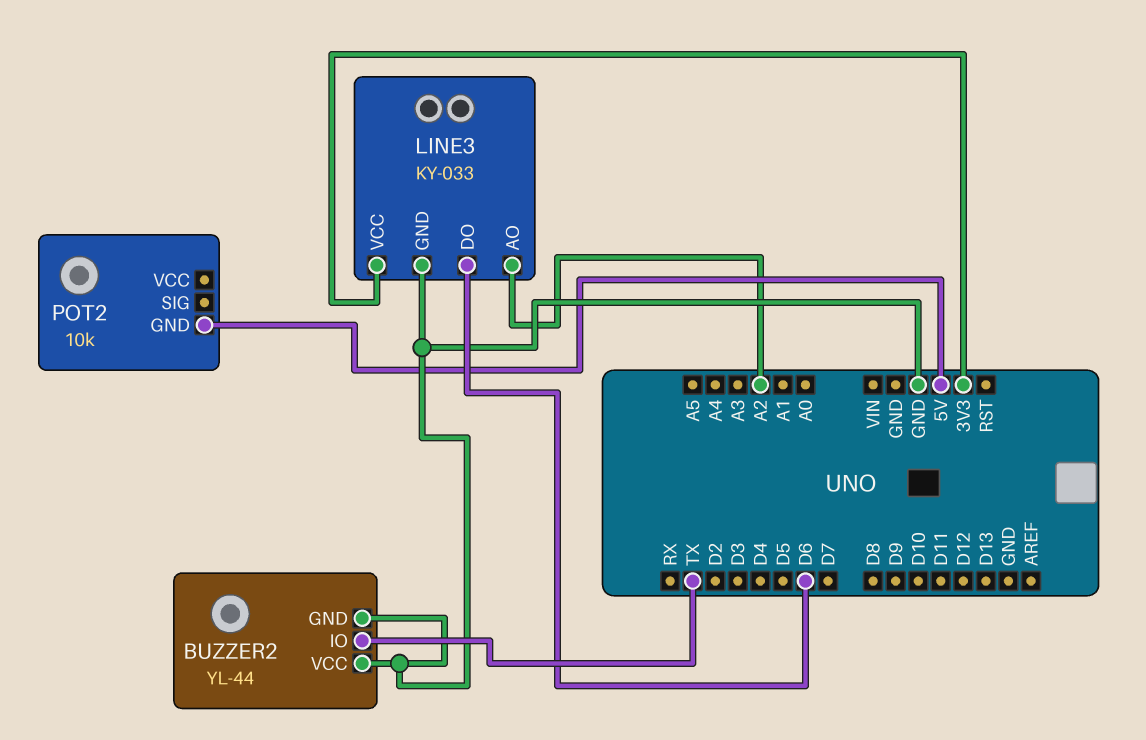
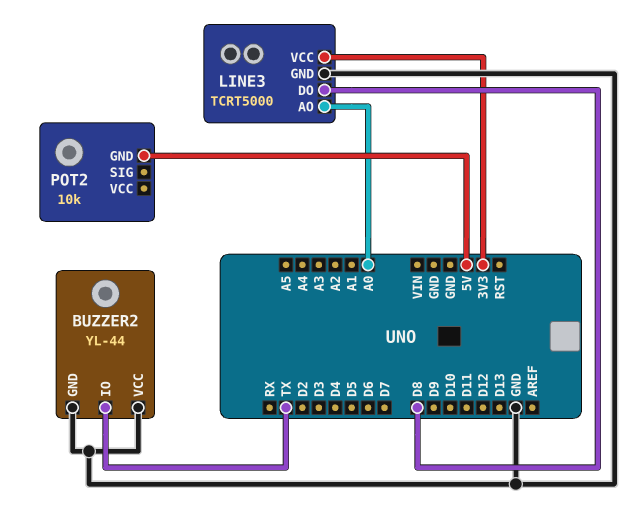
LINE3: KY-033 -> TCRT5000
LINE3 pin AO: A2 -> A0
LINE3 pin DO: D6 -> D8

